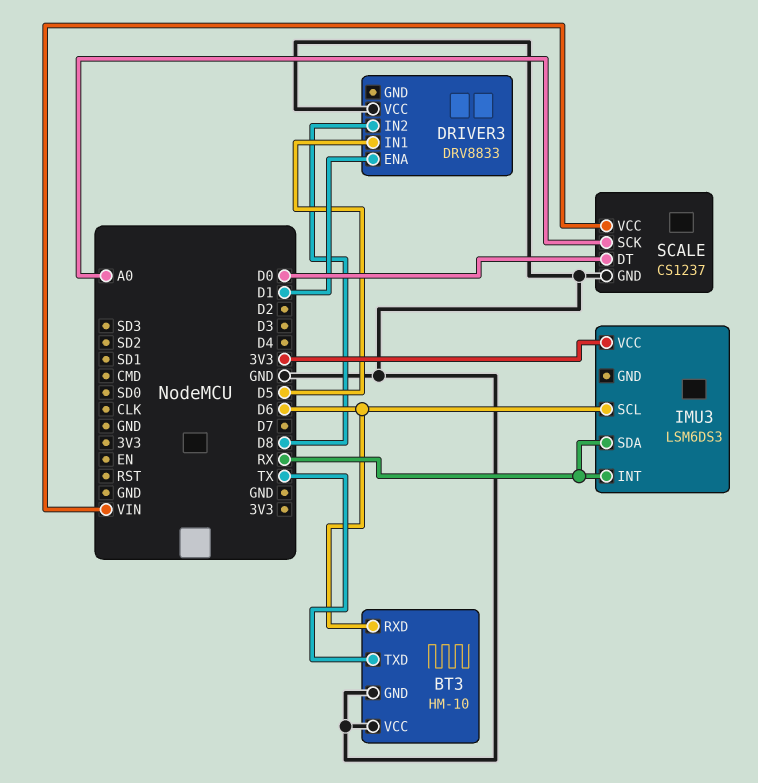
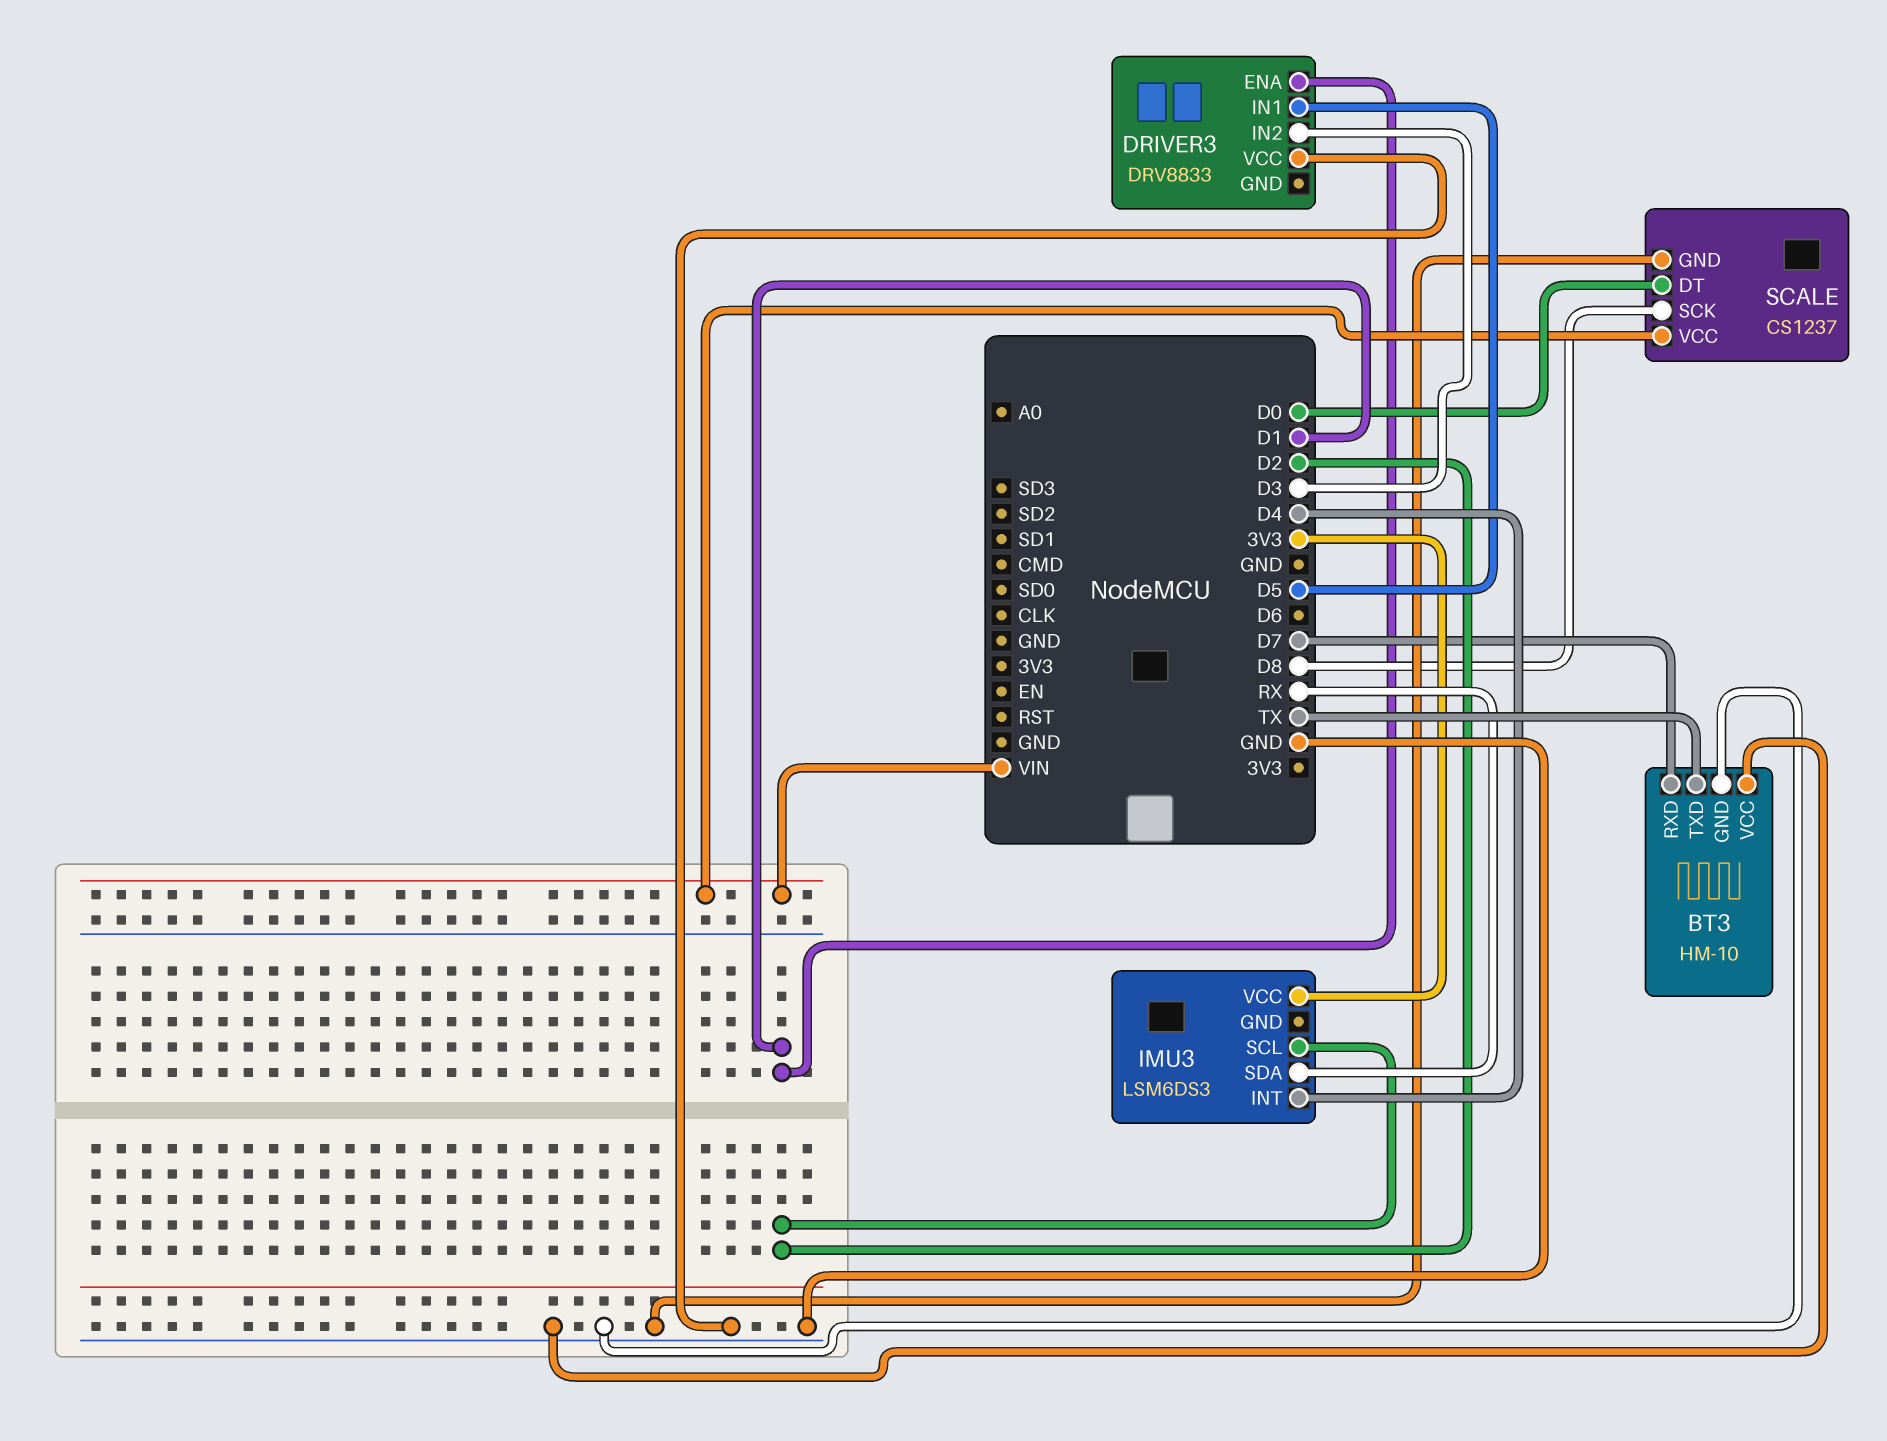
BT3 pin RXD: D6 -> D7
DRIVER3 pin IN2: D8 -> D3
IMU3 pin INT: RX -> D4
IMU3 pin SCL: D6 -> D2
SCALE pin SCK: A0 -> D8

